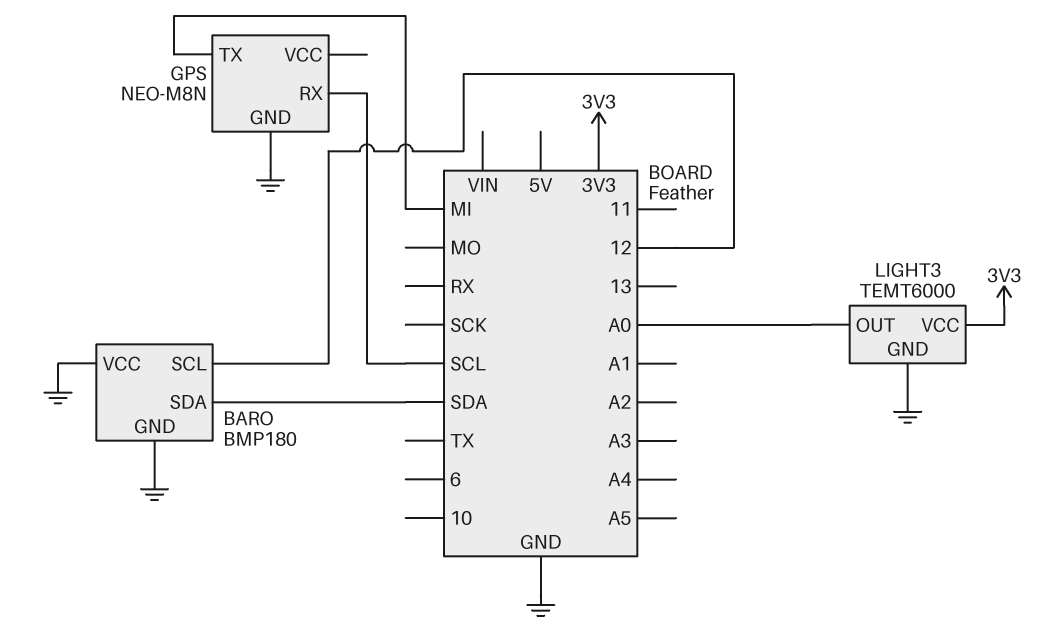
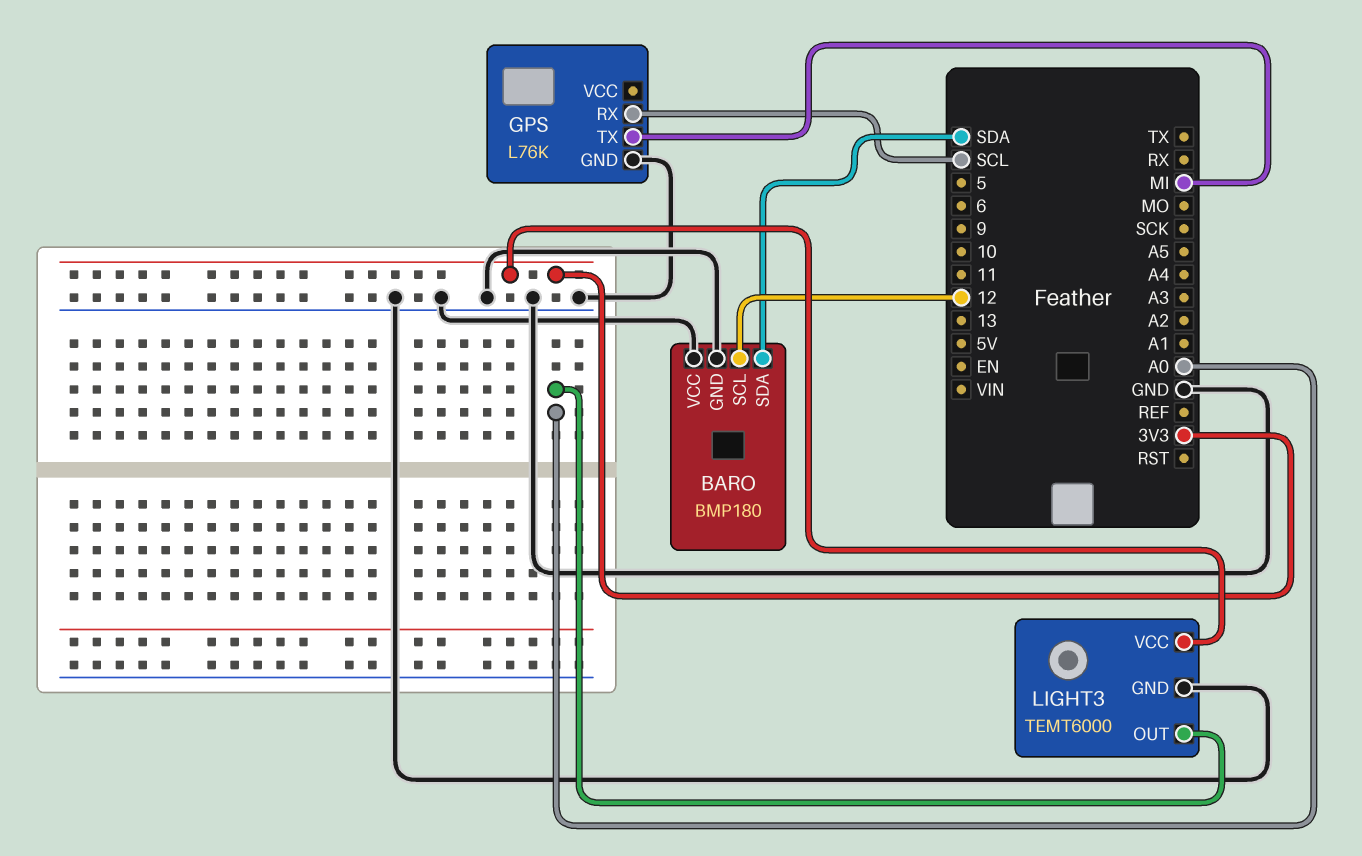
GPS: NEO-M8N -> L76K

